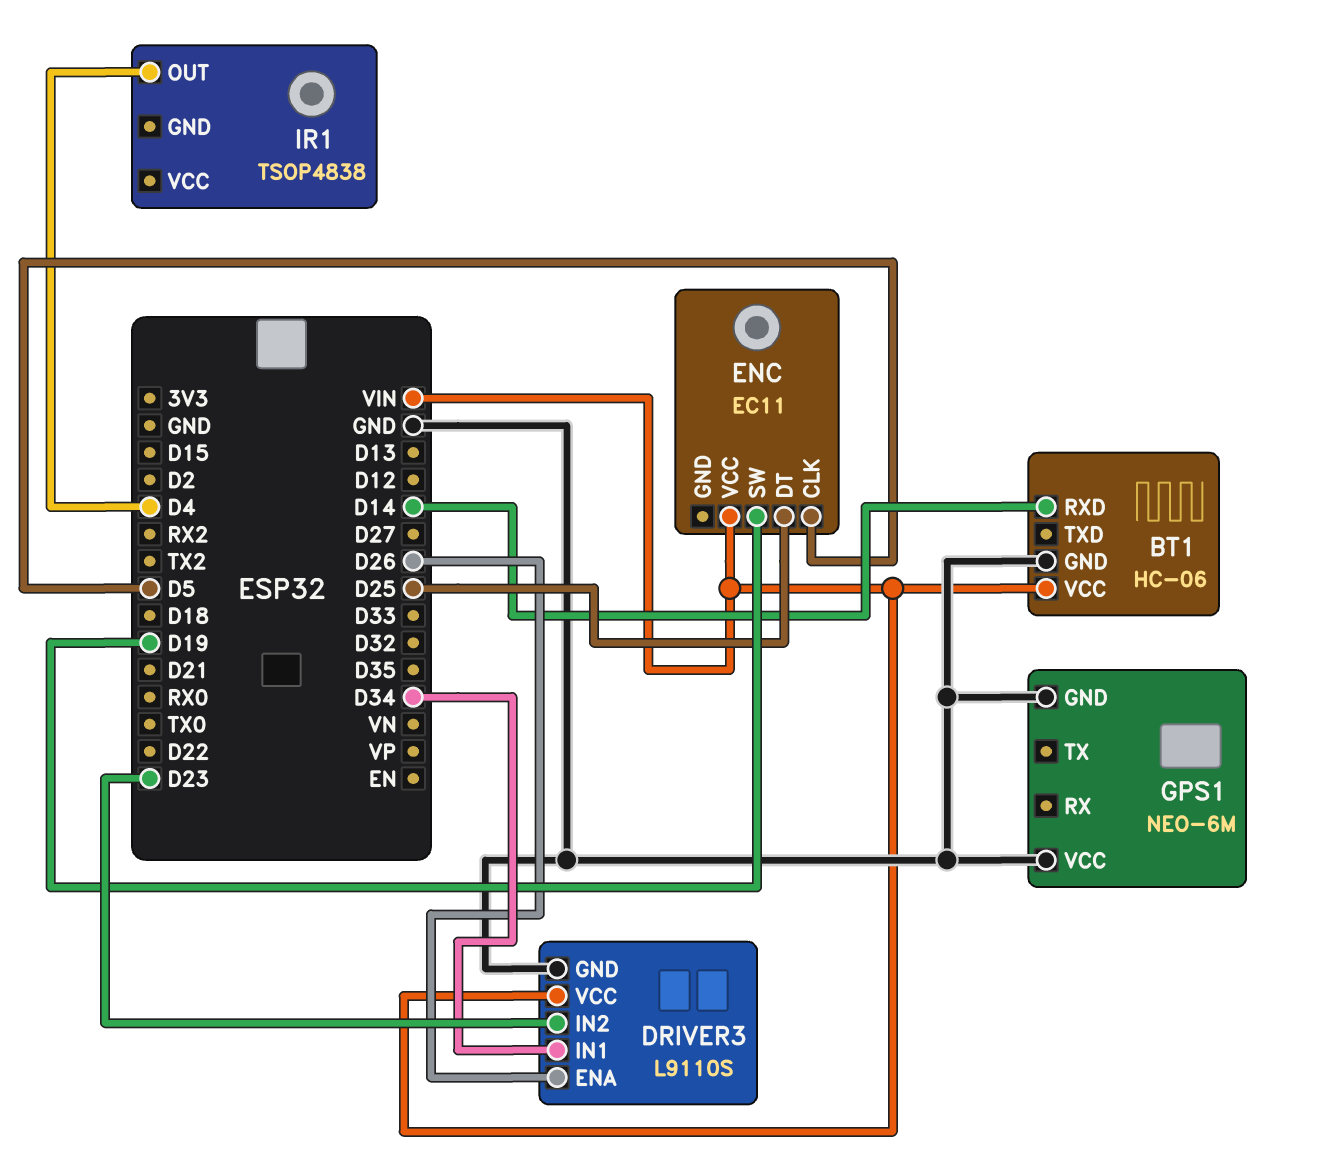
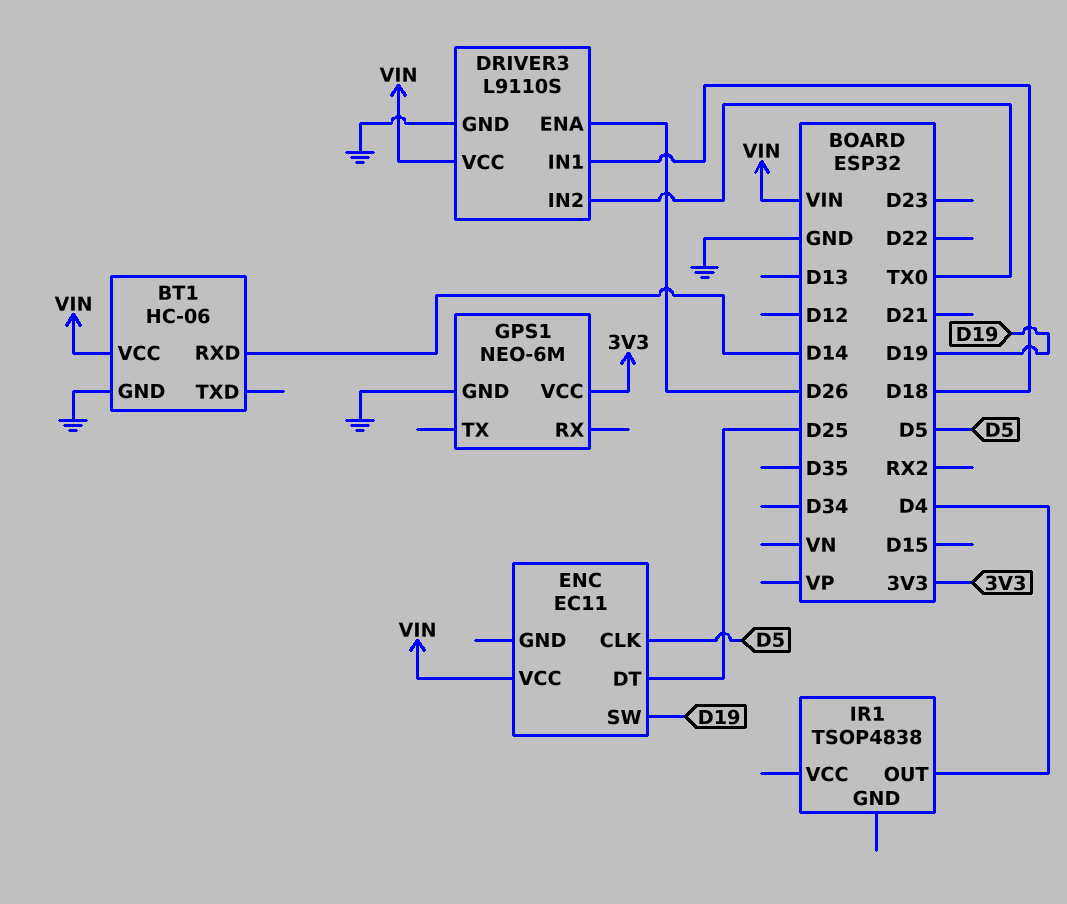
DRIVER3 pin IN1: D34 -> D18
DRIVER3 pin IN2: D23 -> TX0
GPS1 pin VCC: GND -> 3V3

